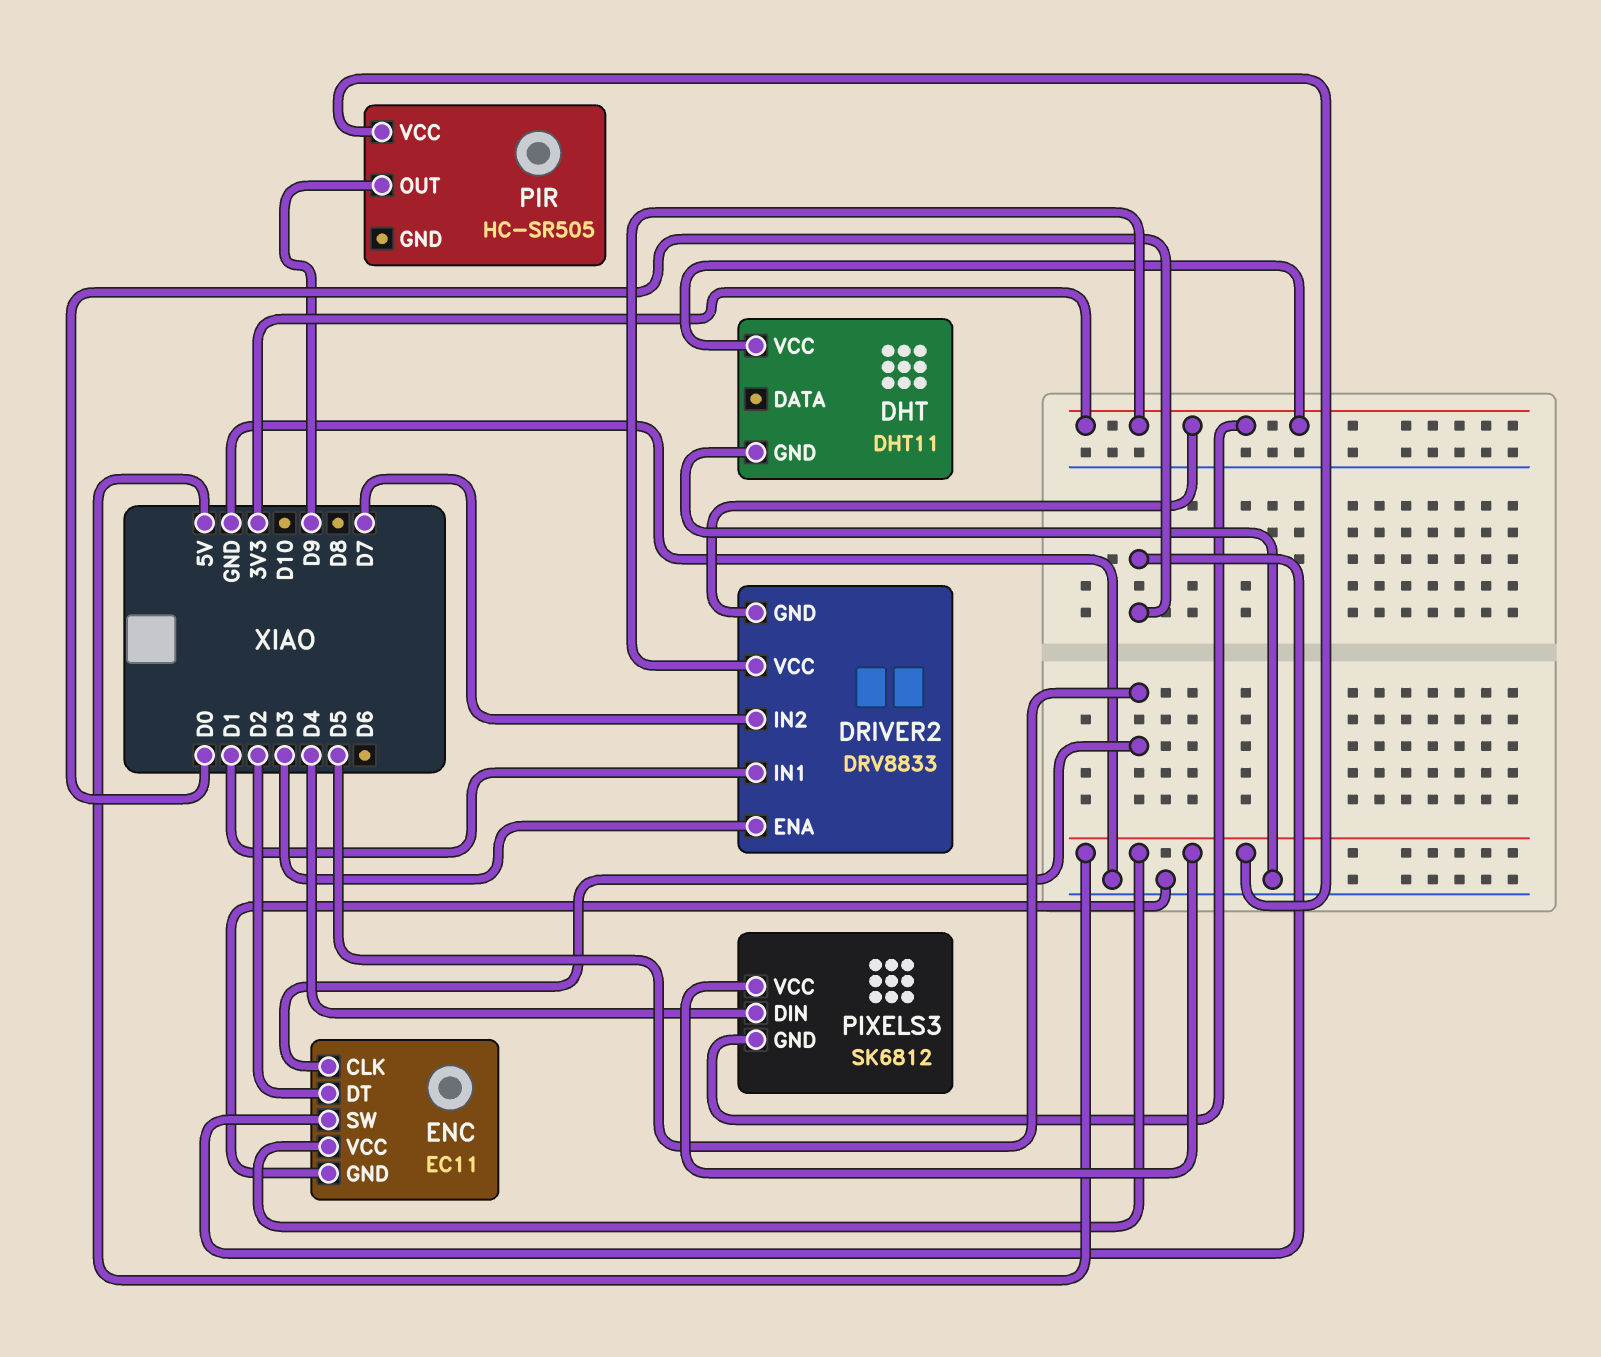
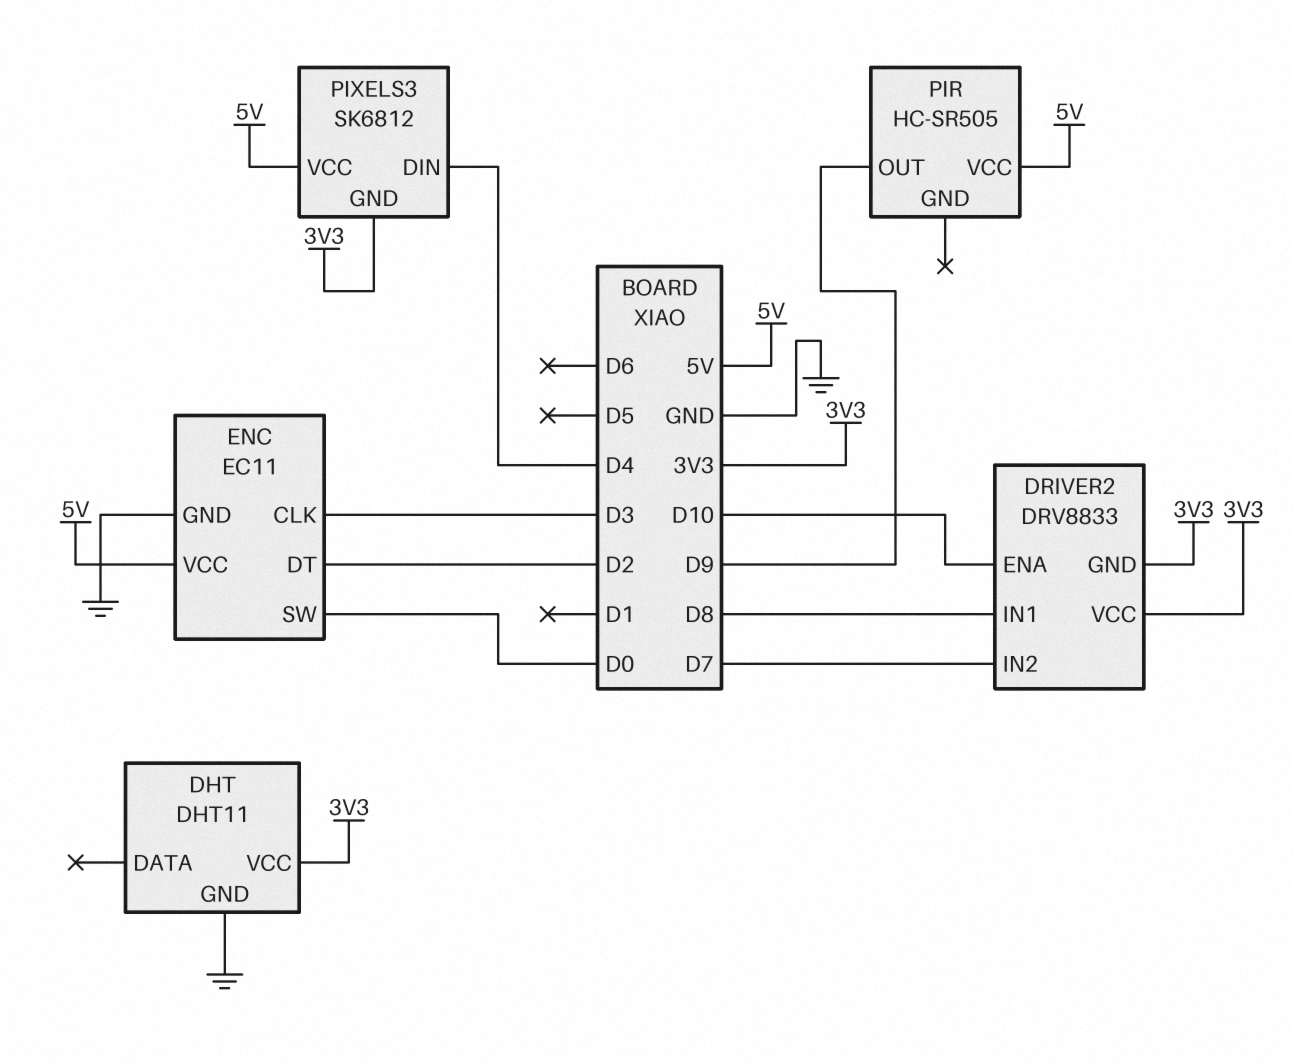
DRIVER2 pin ENA: D3 -> D10
DRIVER2 pin IN1: D1 -> D8
ENC pin CLK: D5 -> D3

